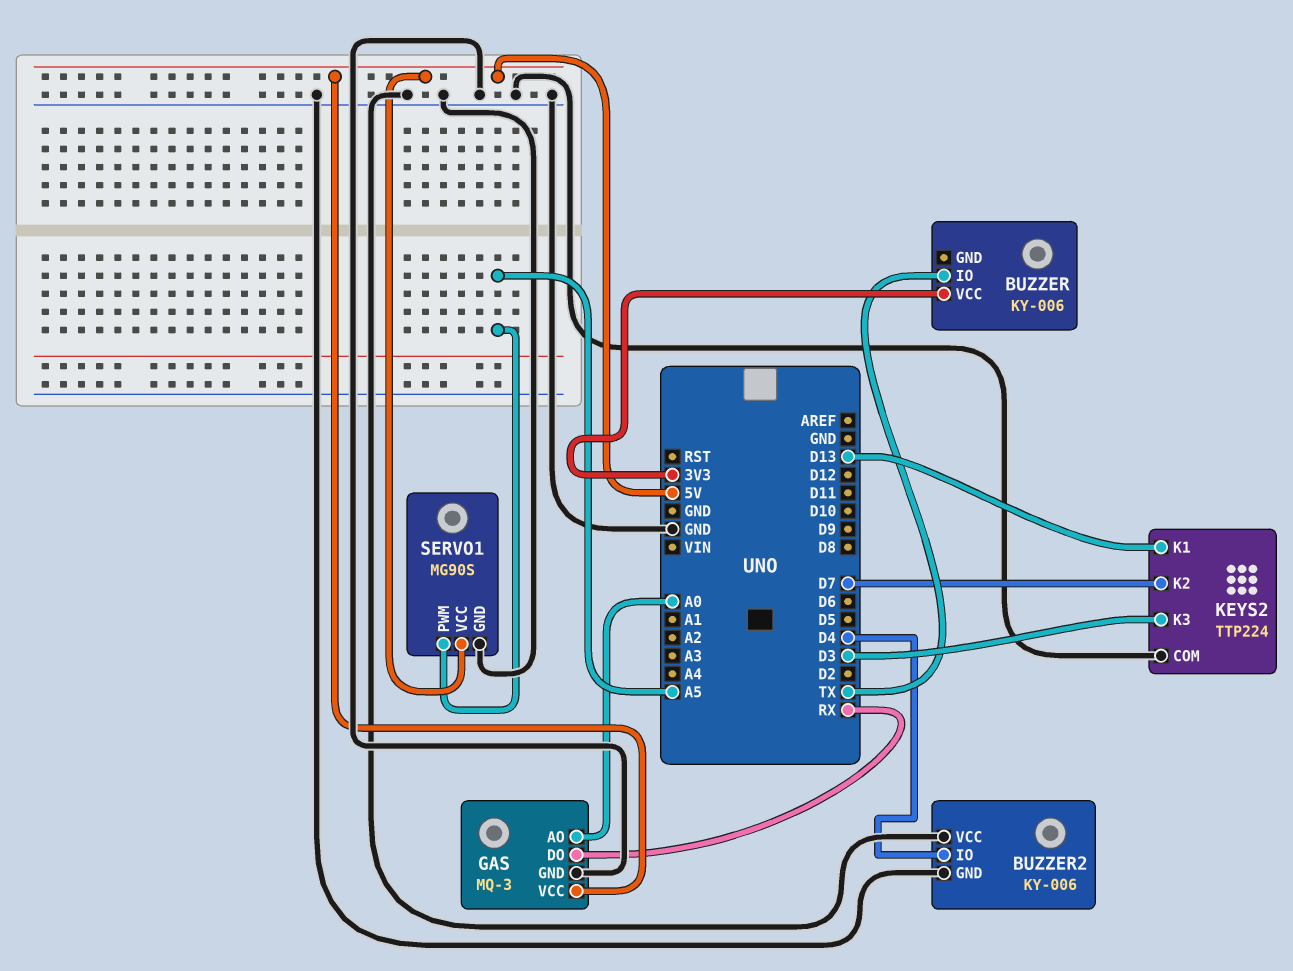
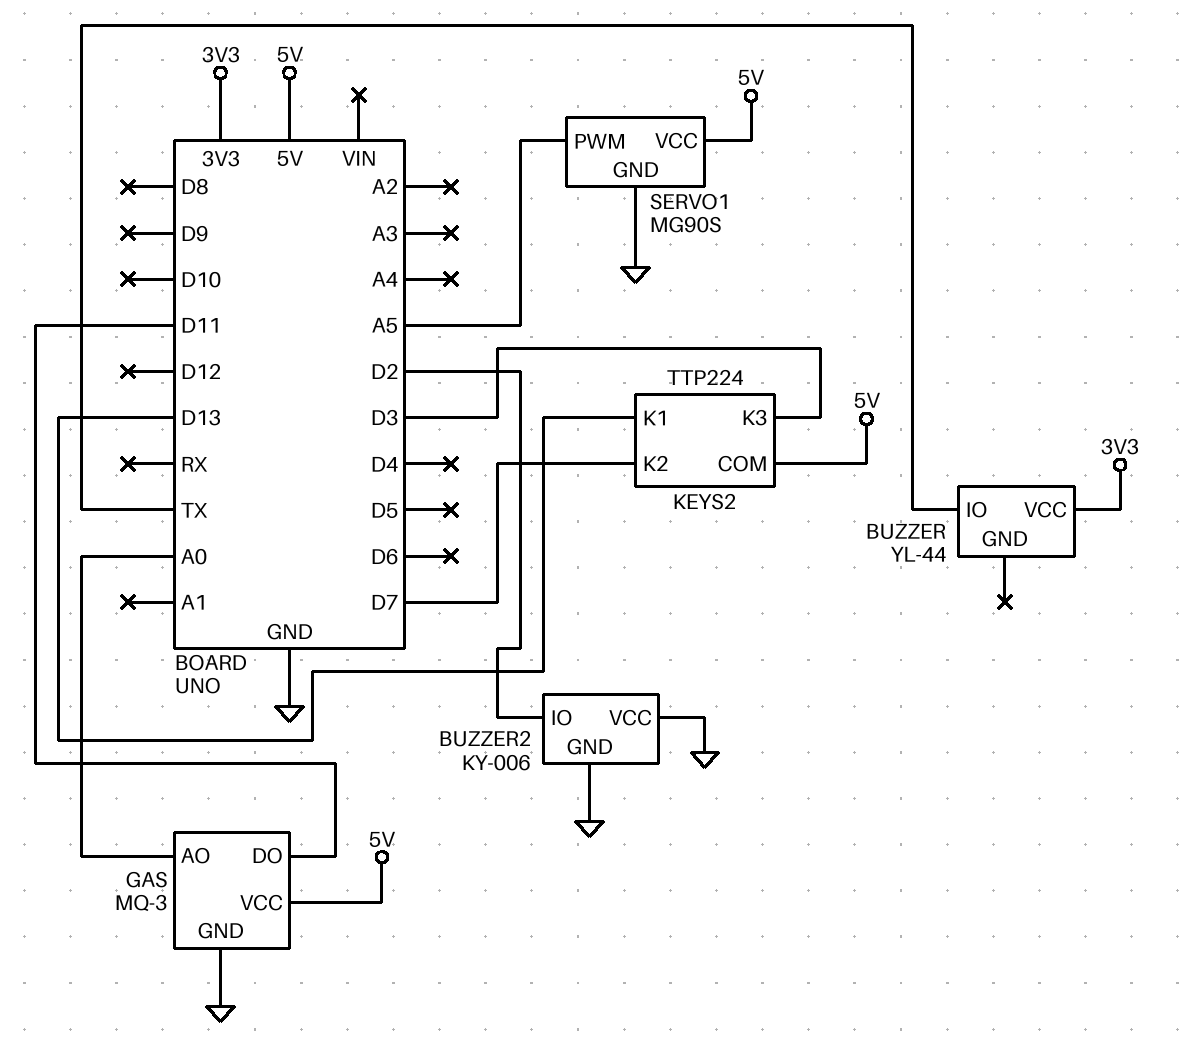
BUZZER: KY-006 -> YL-44
BUZZER2 pin IO: D4 -> D2
GAS pin DO: RX -> D11
KEYS2 pin COM: GND -> 5V

